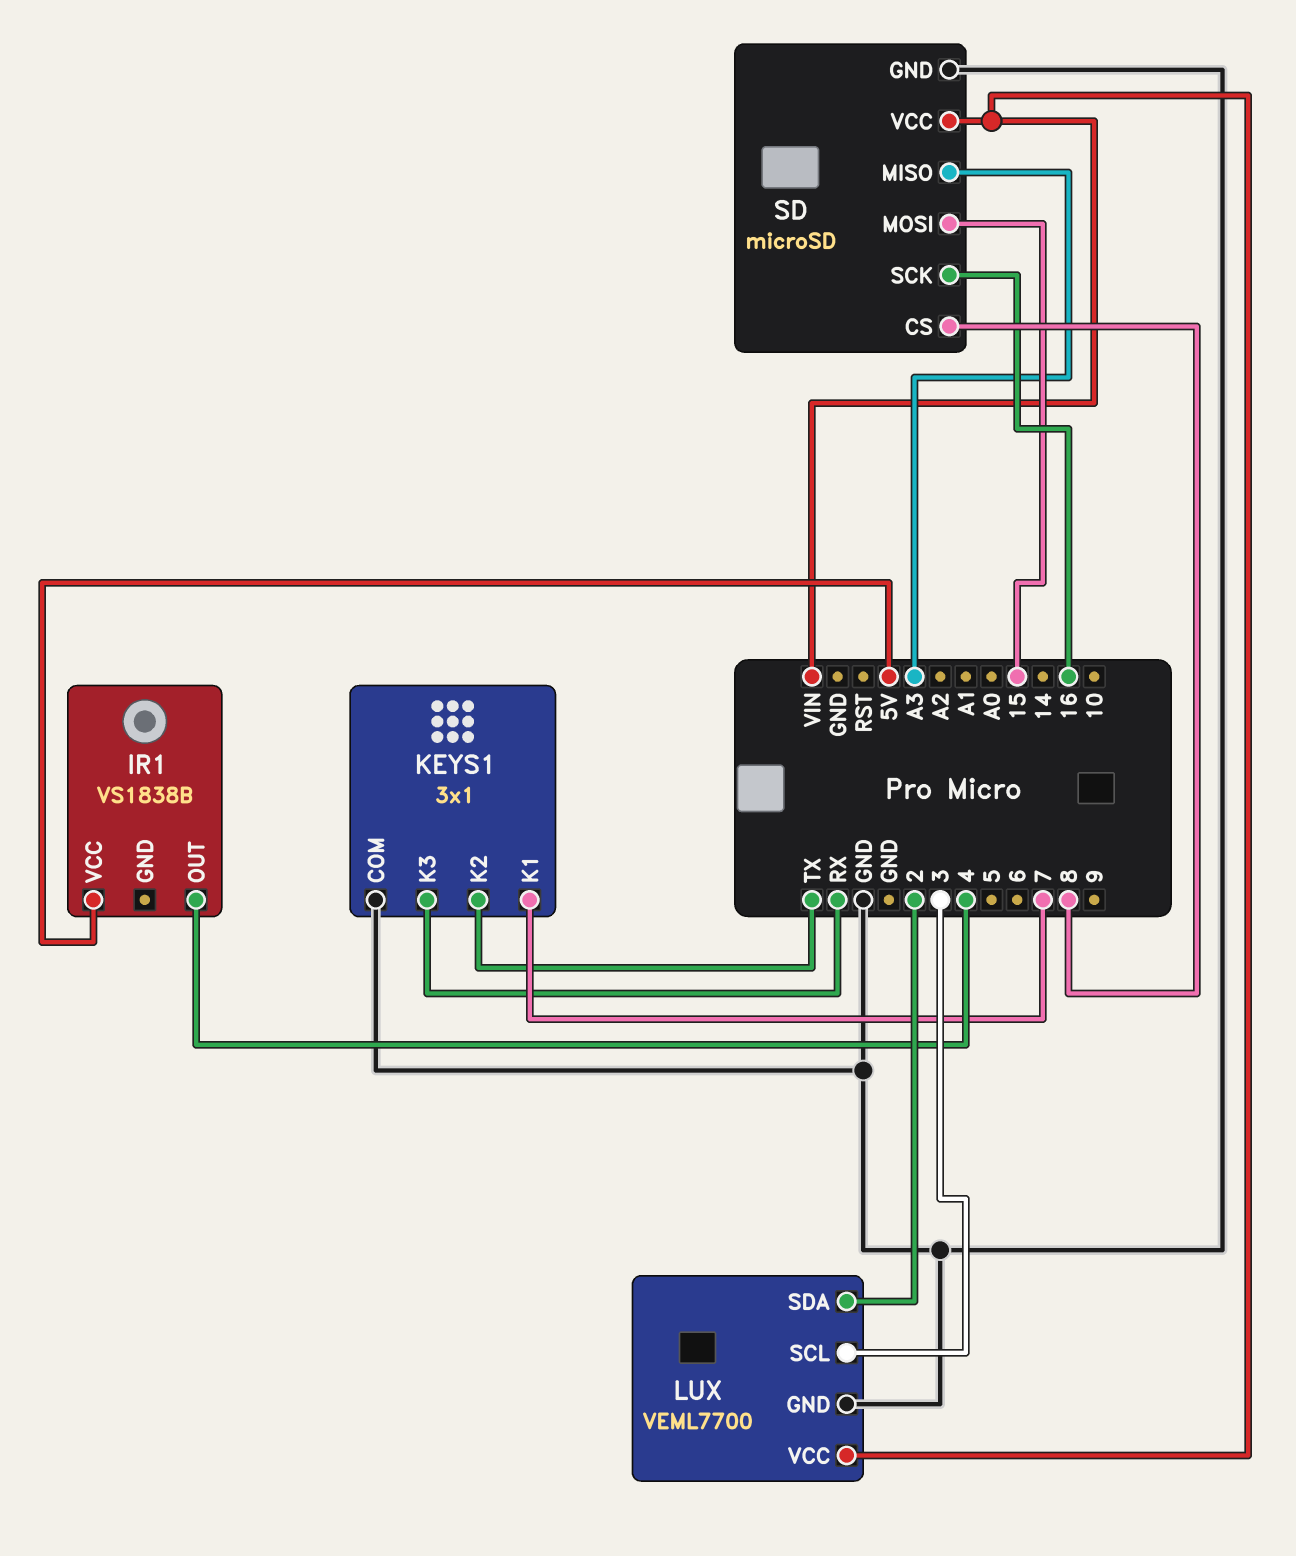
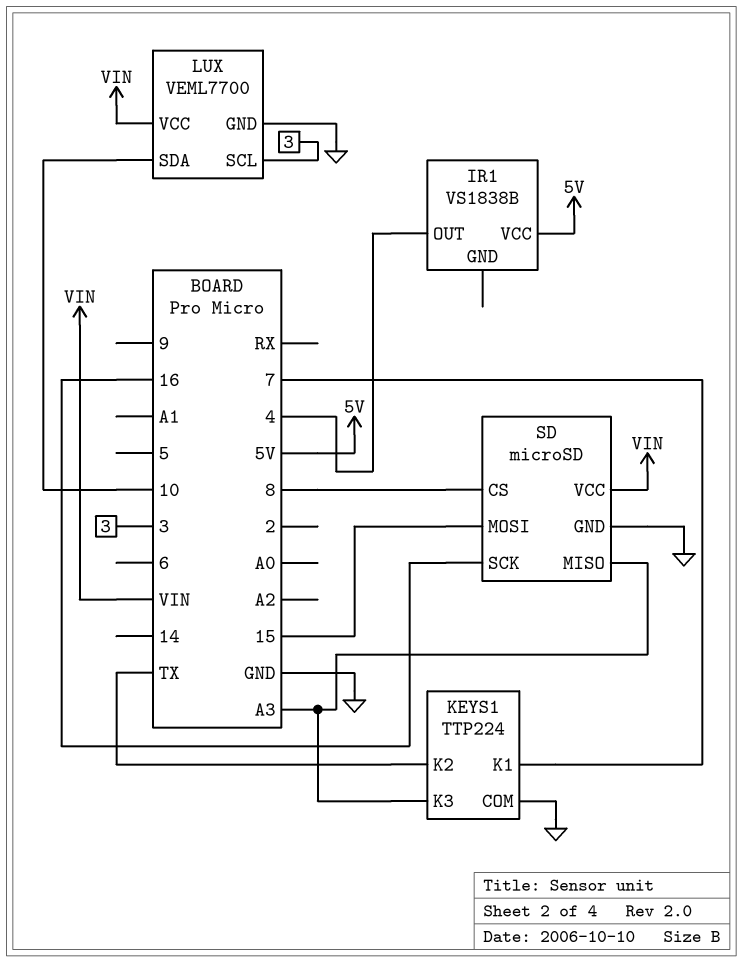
KEYS1: 3x1 -> TTP224
KEYS1 pin K3: RX -> A3
LUX pin SDA: 2 -> 10

